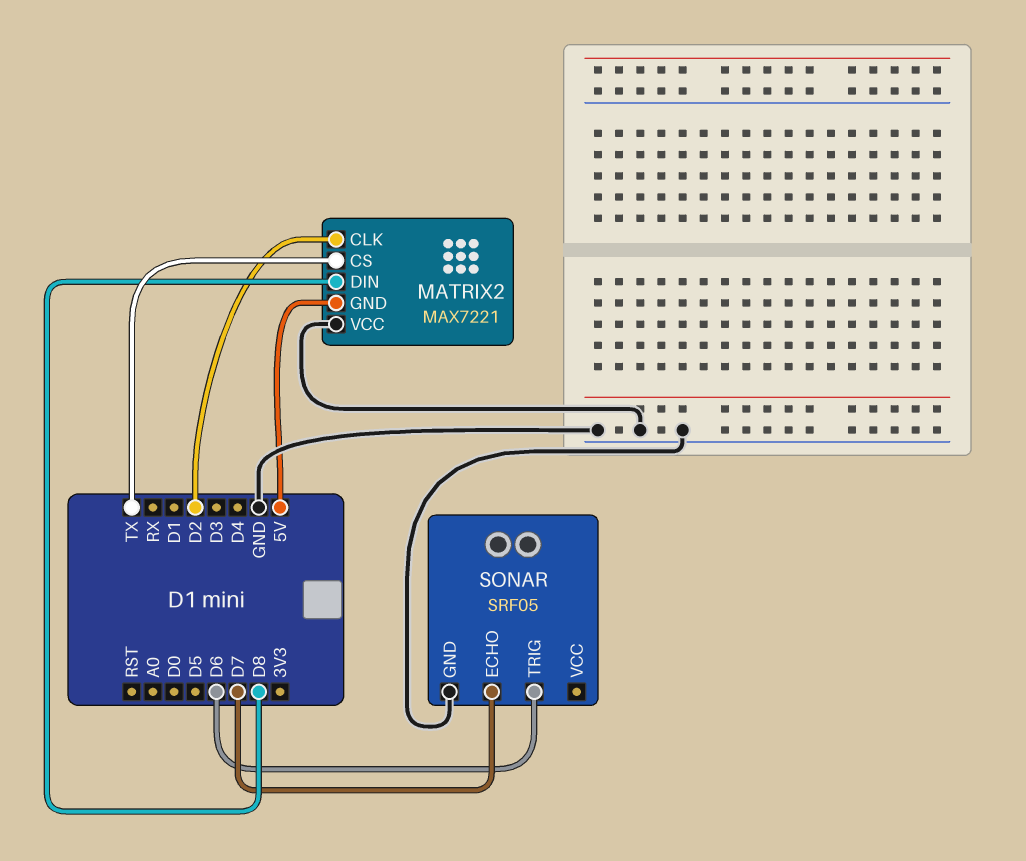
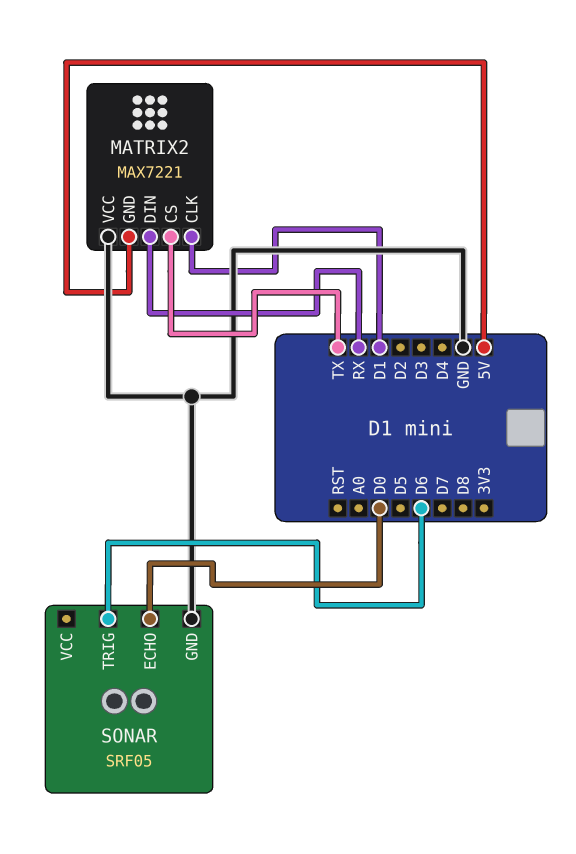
MATRIX2 pin CLK: D2 -> D1
MATRIX2 pin DIN: D8 -> RX
SONAR pin ECHO: D7 -> D0

